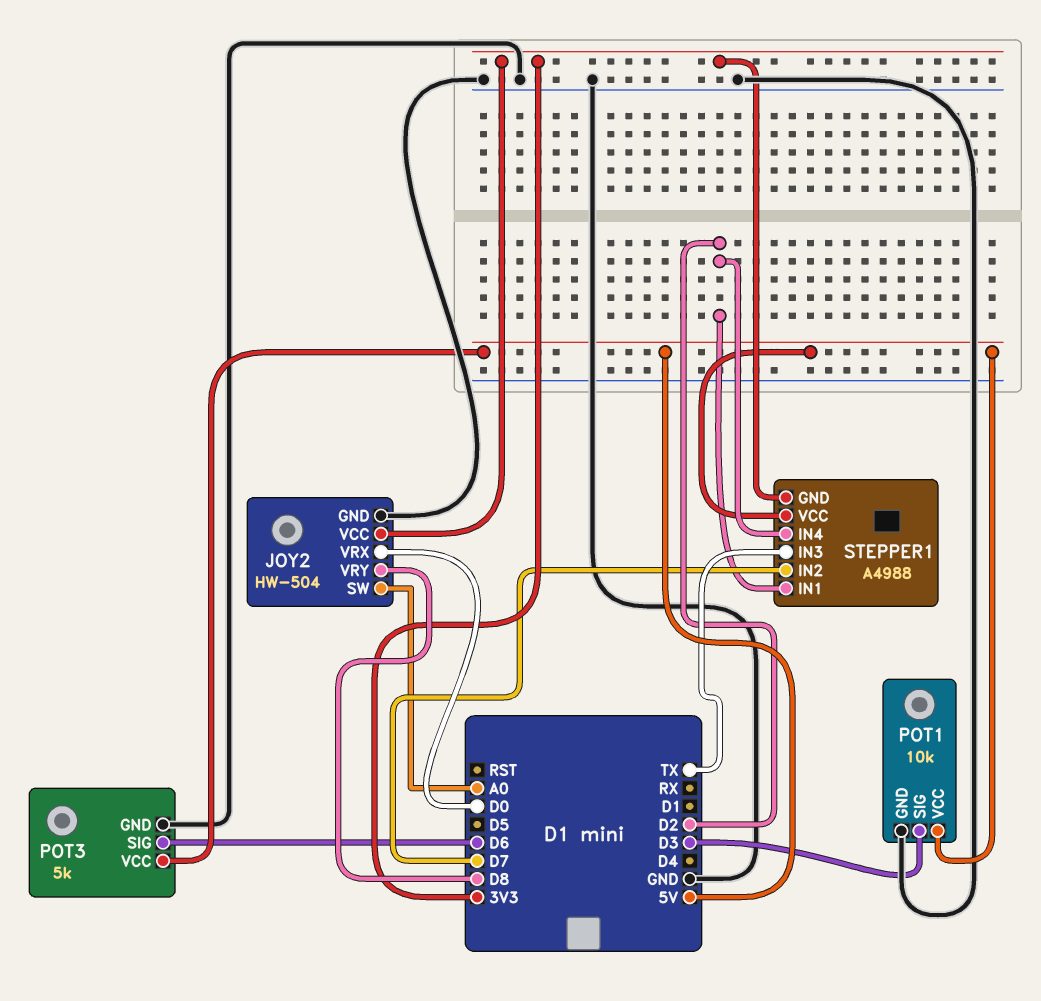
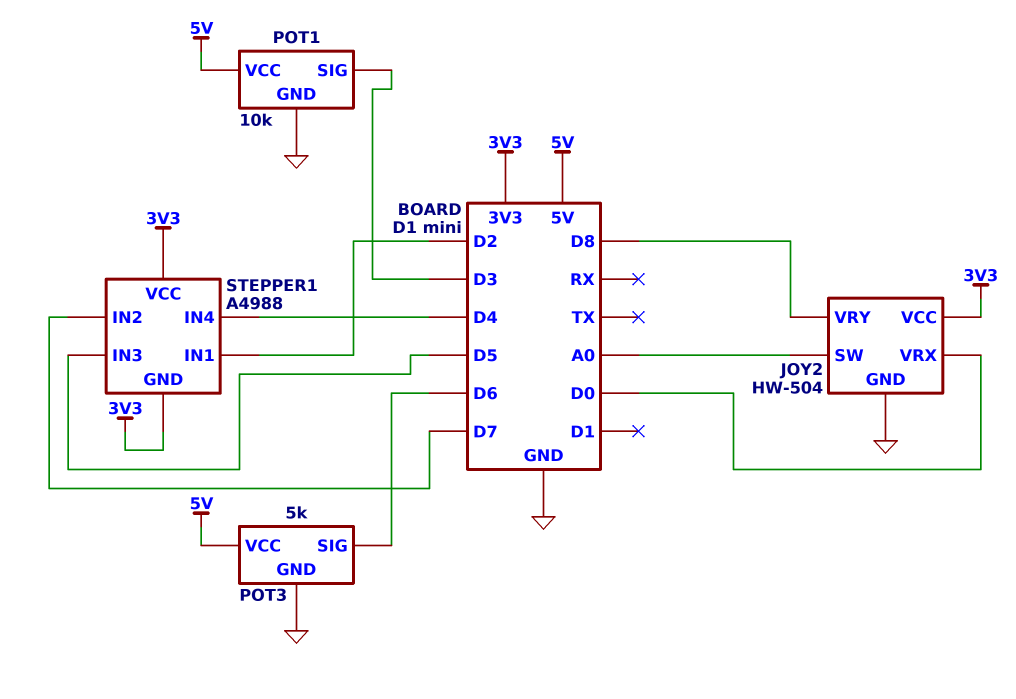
STEPPER1 pin IN3: TX -> D5
STEPPER1 pin IN4: D2 -> D4
STEPPER1 pin VCC: 5V -> 3V3

